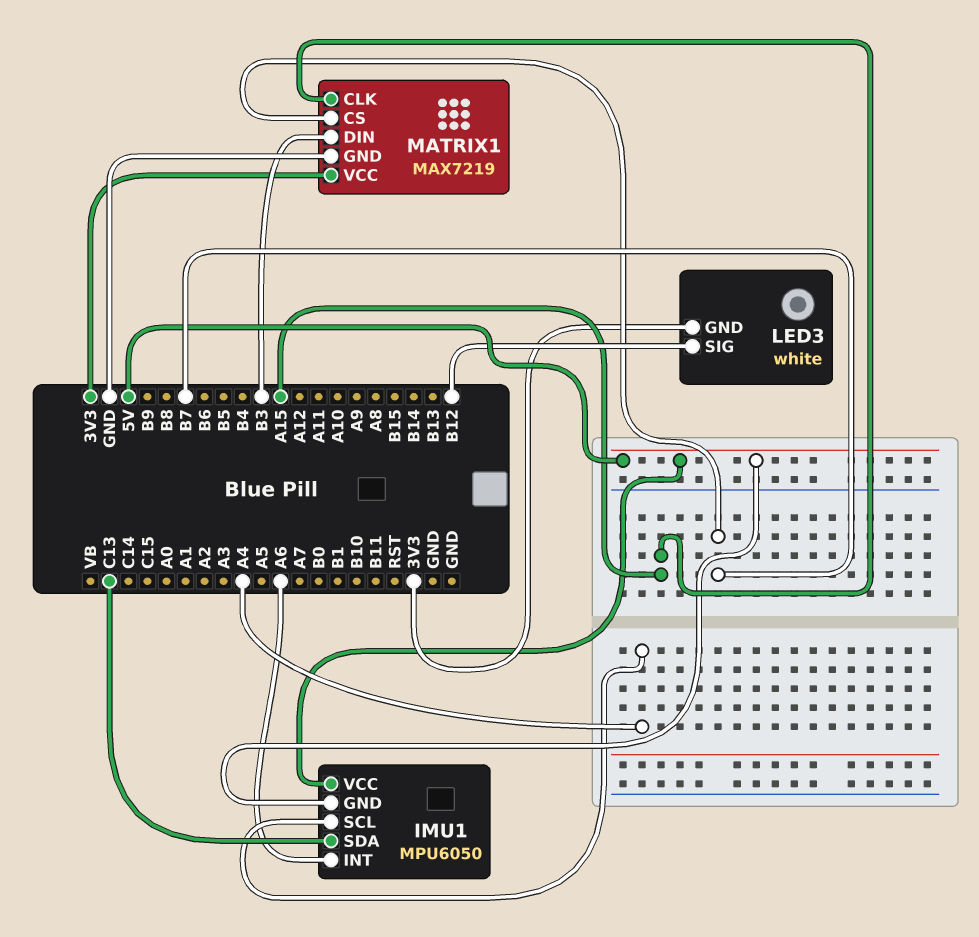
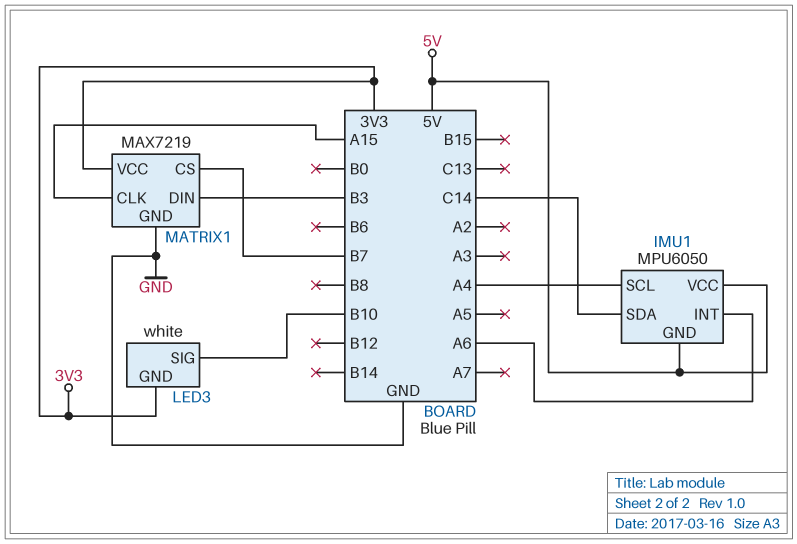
IMU1 pin SDA: C13 -> C14
LED3 pin SIG: B12 -> B10

